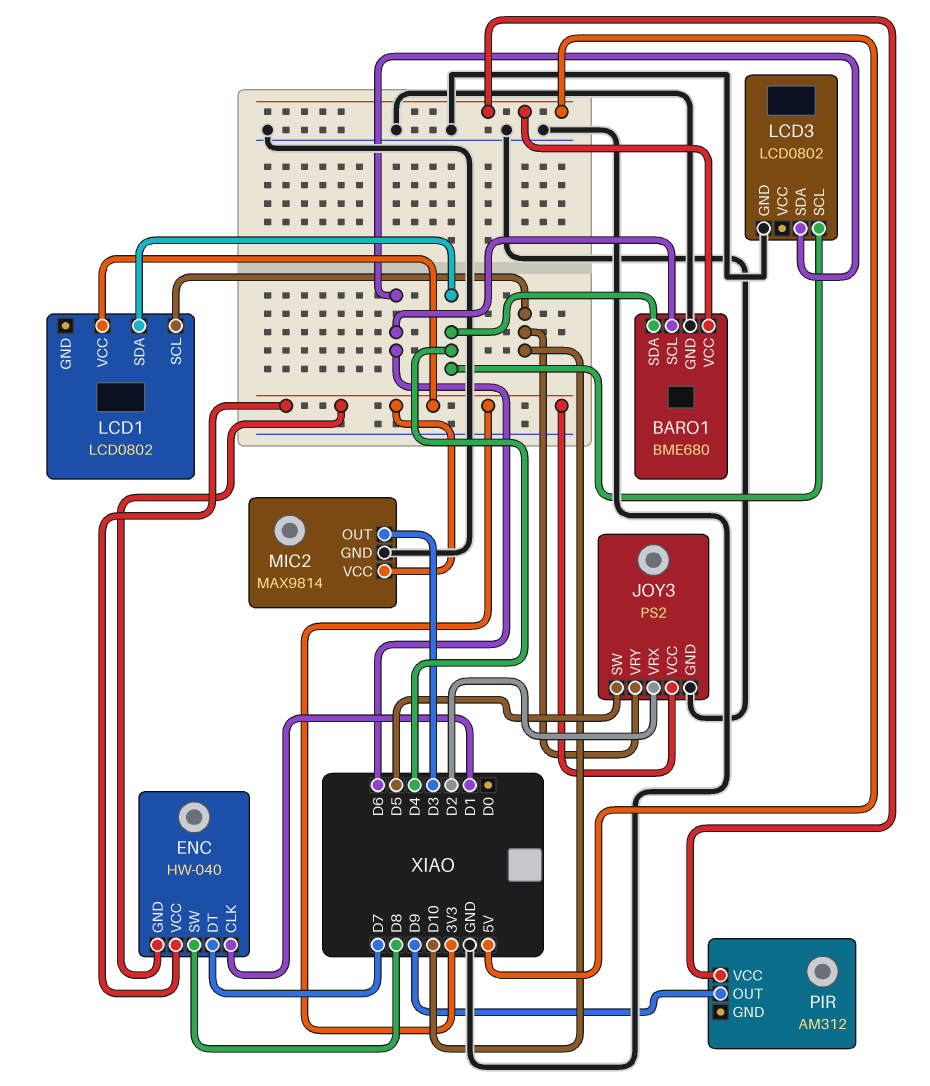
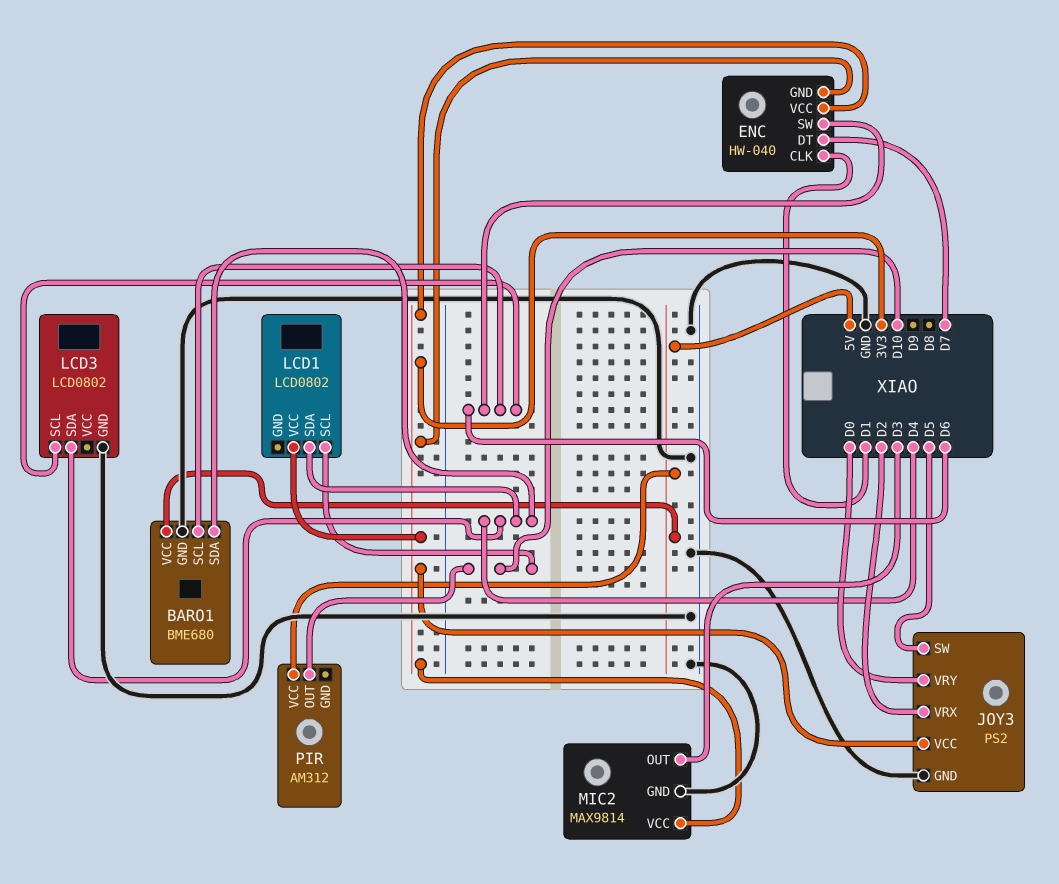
ENC pin SW: D8 -> D6
JOY3 pin VRY: D10 -> D0
LCD3 pin SCL: D4 -> D6
LCD3 pin SDA: D6 -> D4
PIR pin OUT: D9 -> D10

